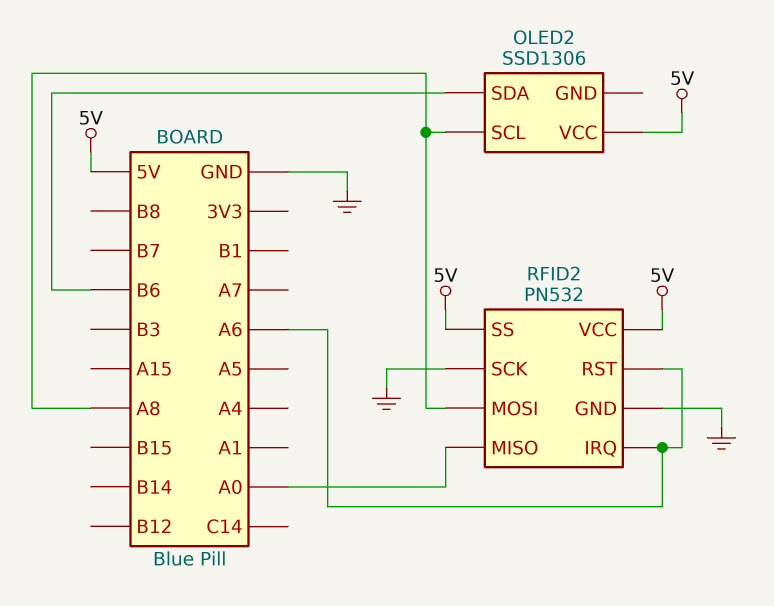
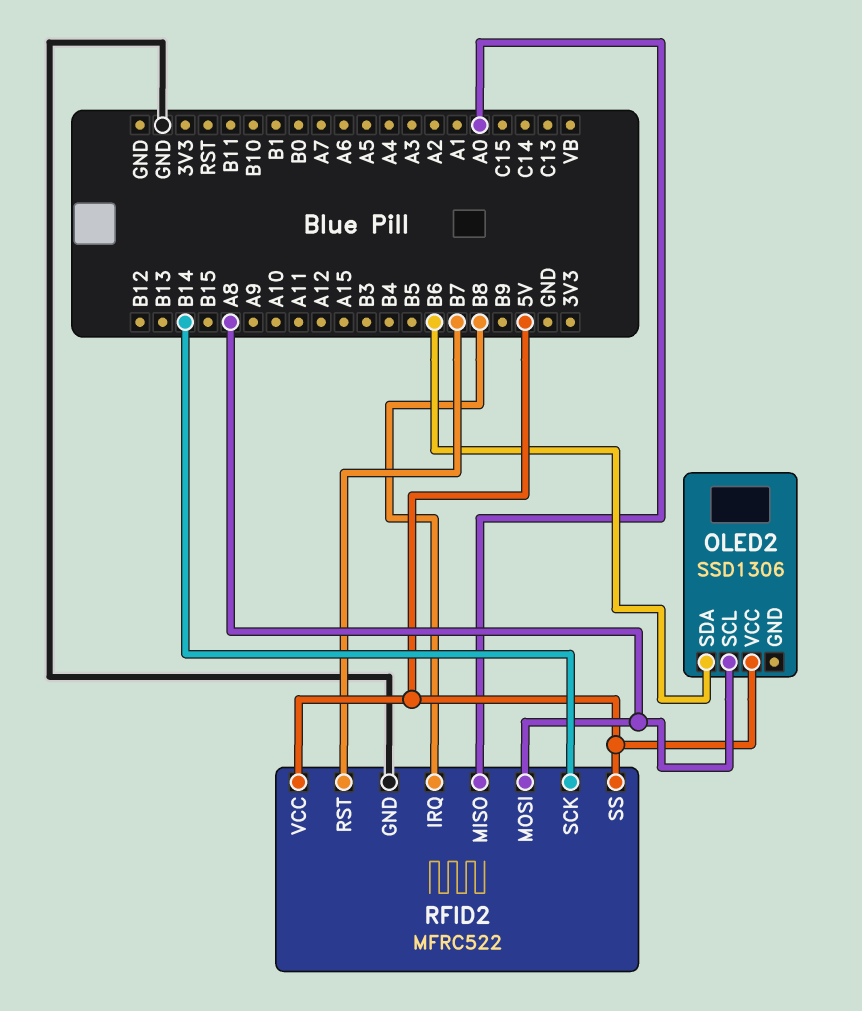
RFID2: PN532 -> MFRC522
RFID2 pin IRQ: A6 -> B8
RFID2 pin RST: A6 -> B7
RFID2 pin SCK: GND -> B14

